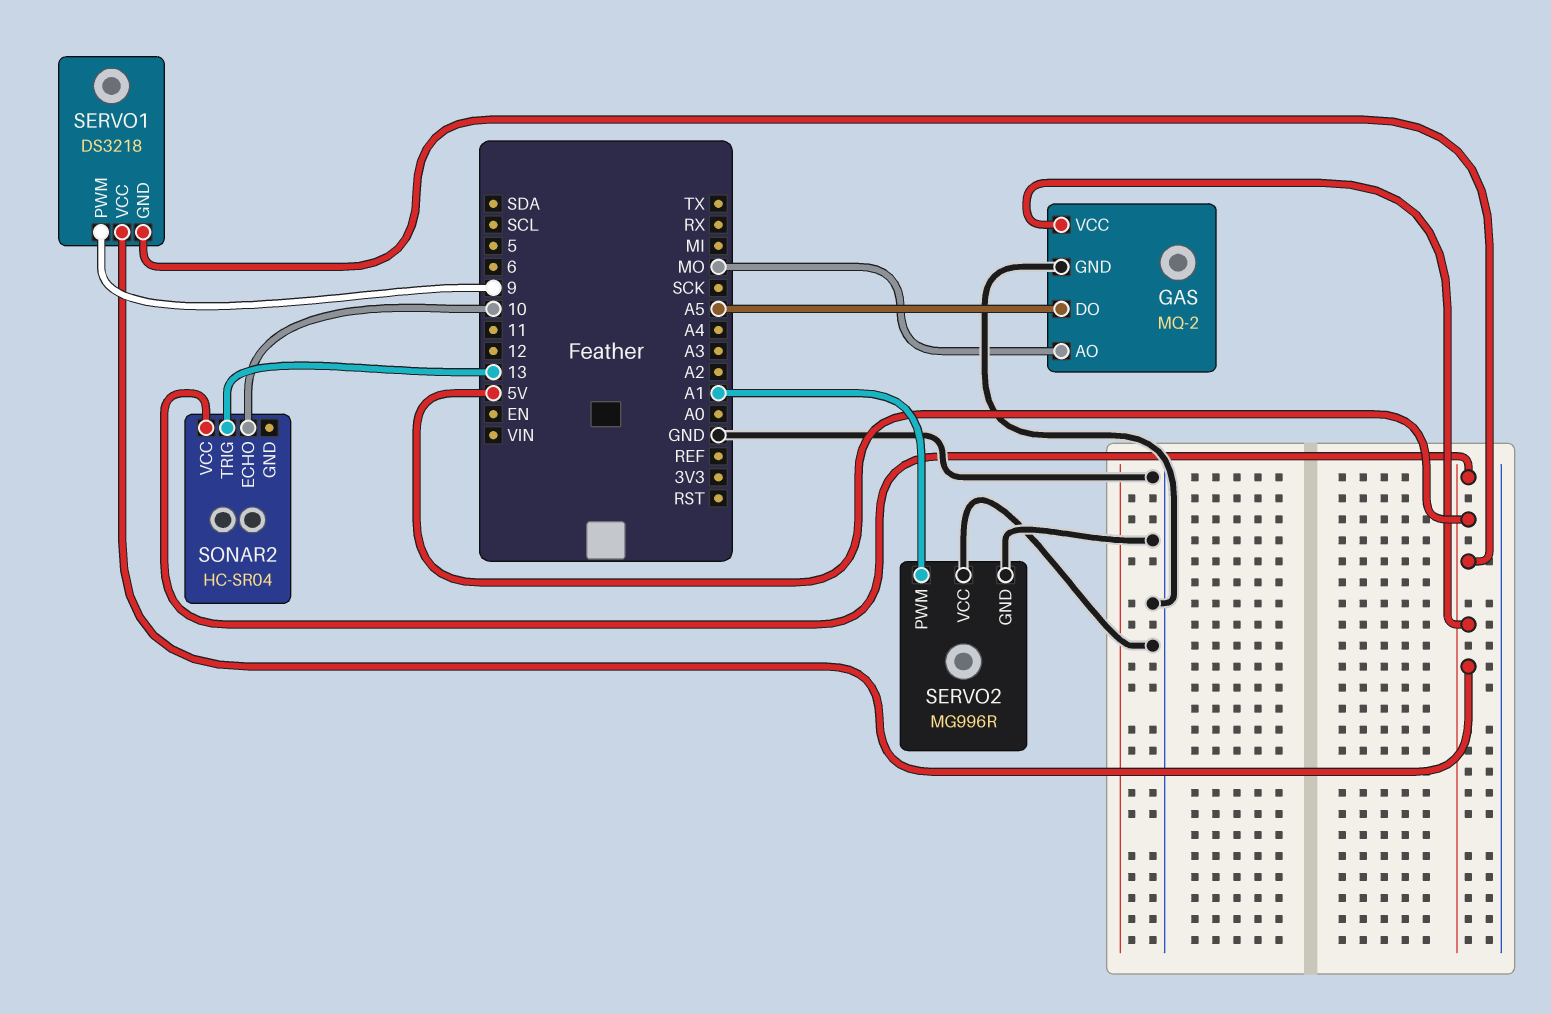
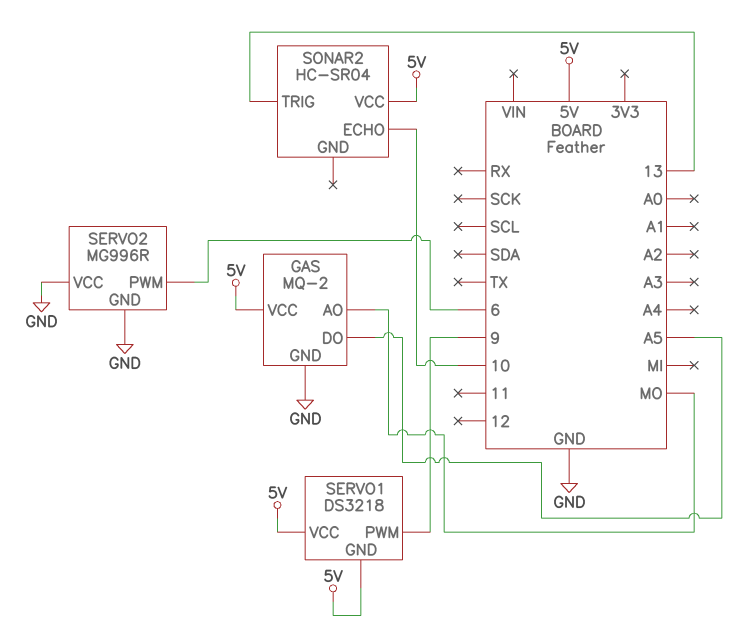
SERVO2 pin PWM: A1 -> 6

